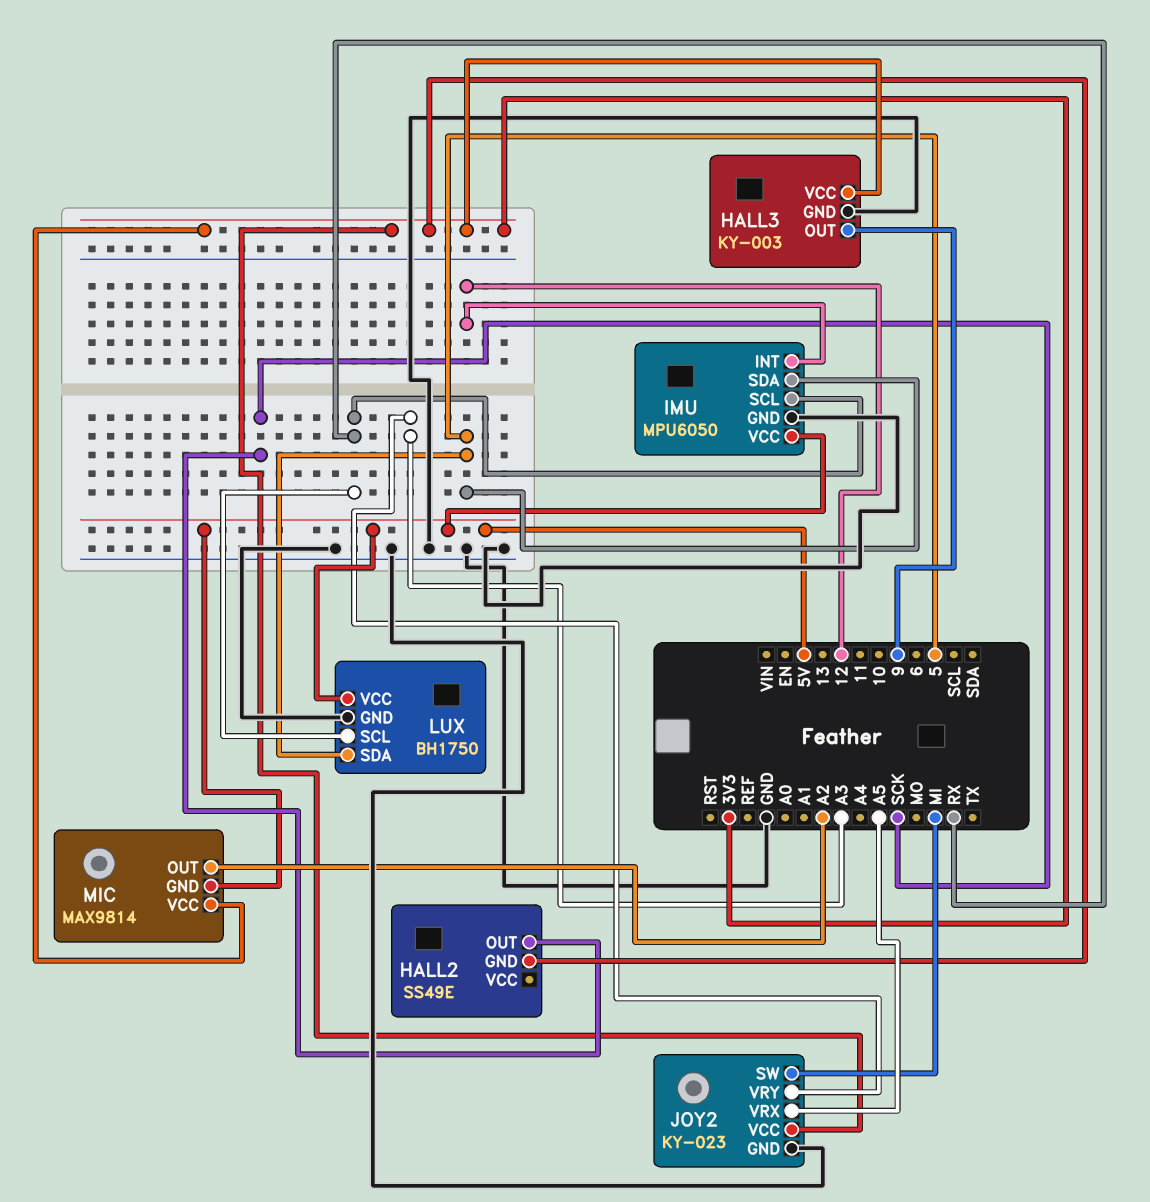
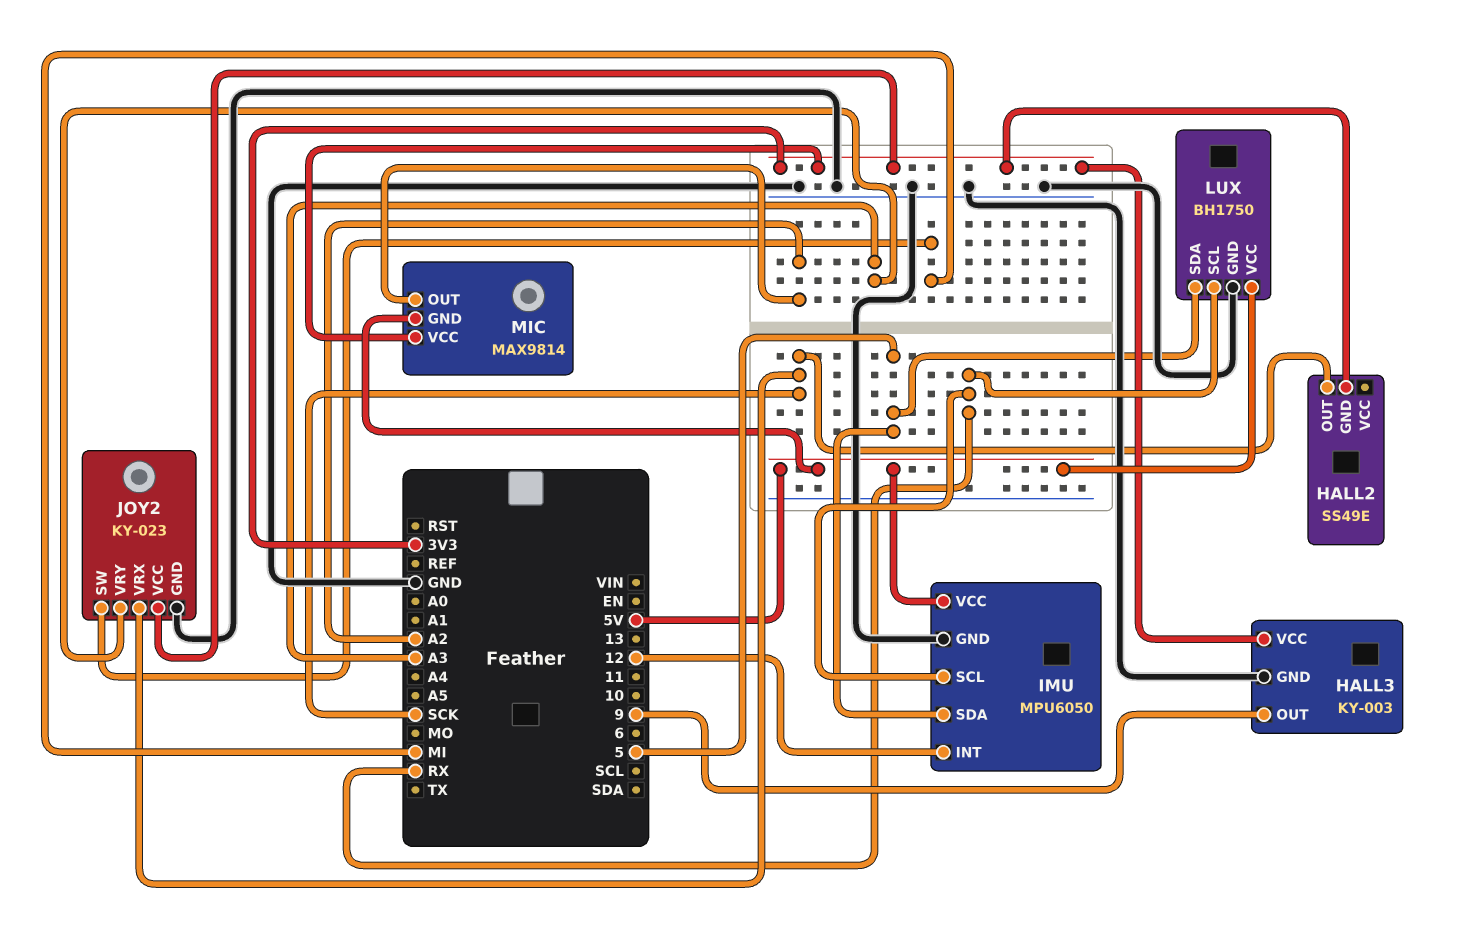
JOY2 pin VRX: A5 -> SCK

